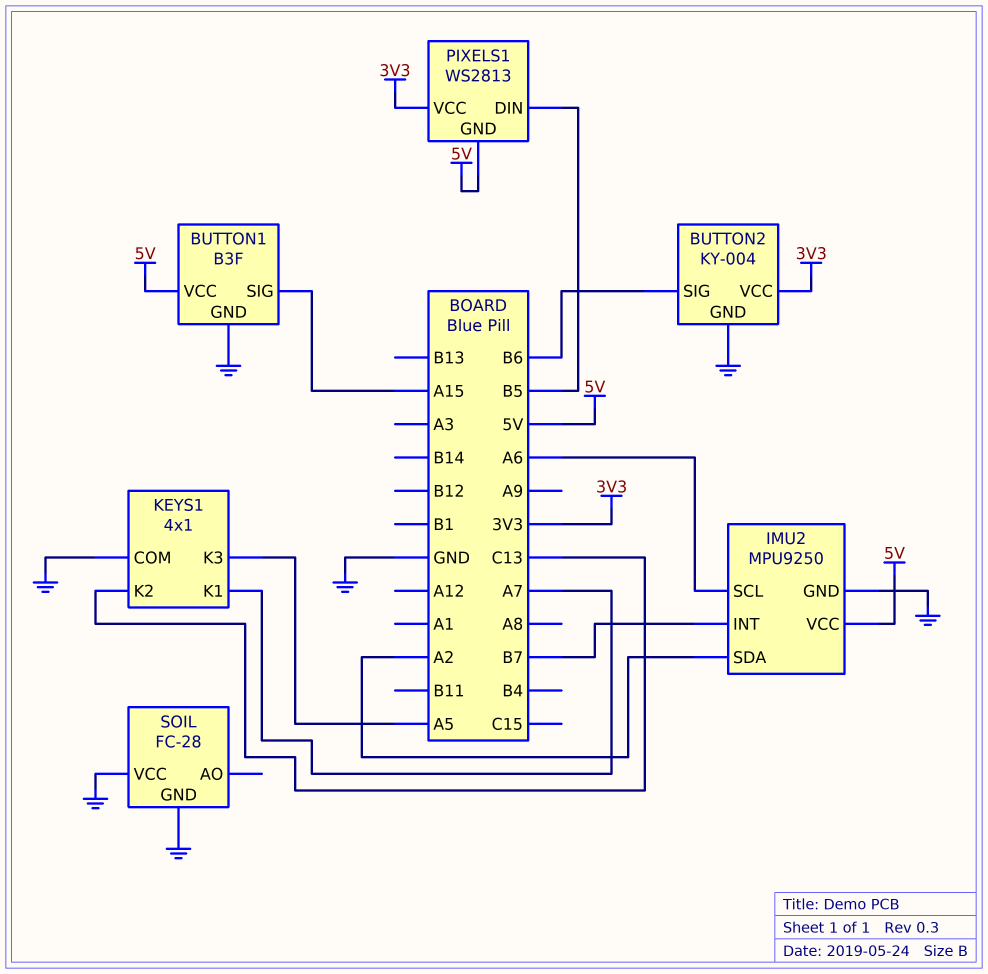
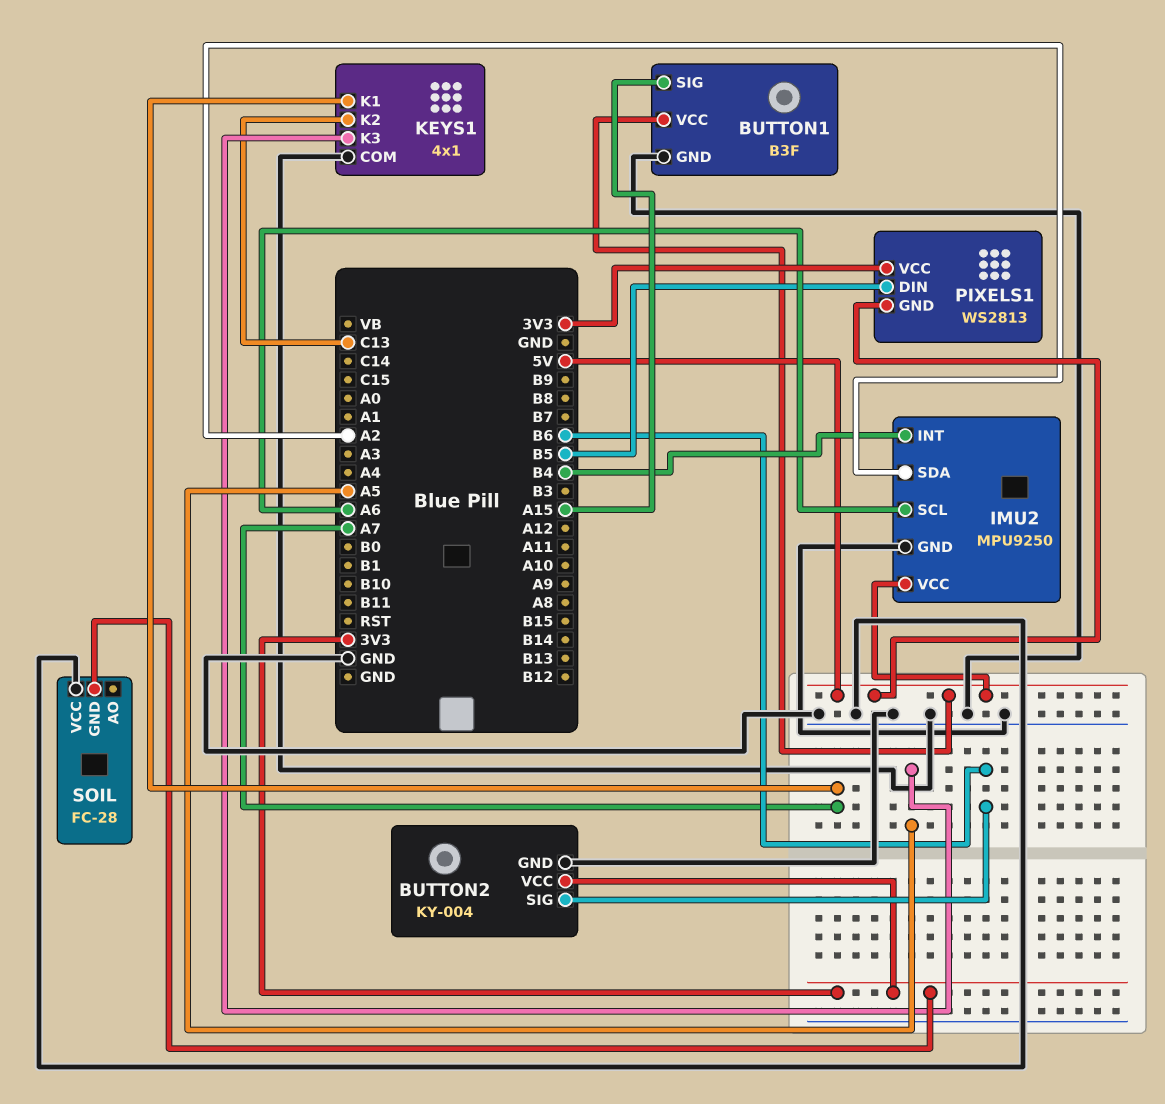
IMU2 pin INT: B7 -> B4
SOIL pin GND: GND -> 3V3

